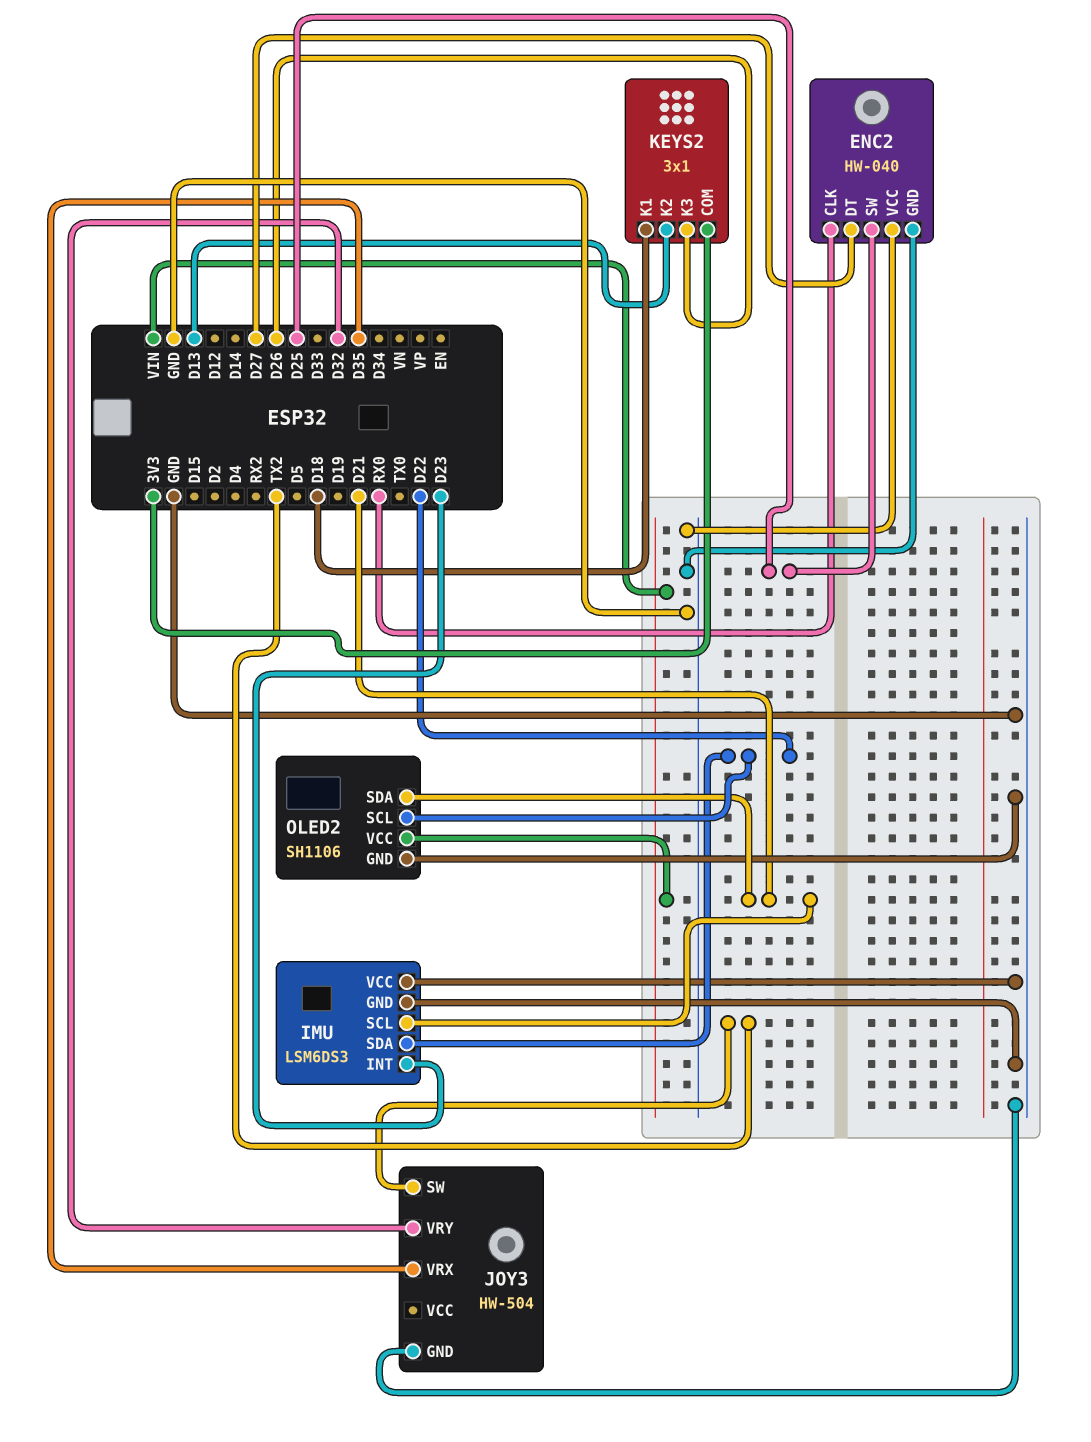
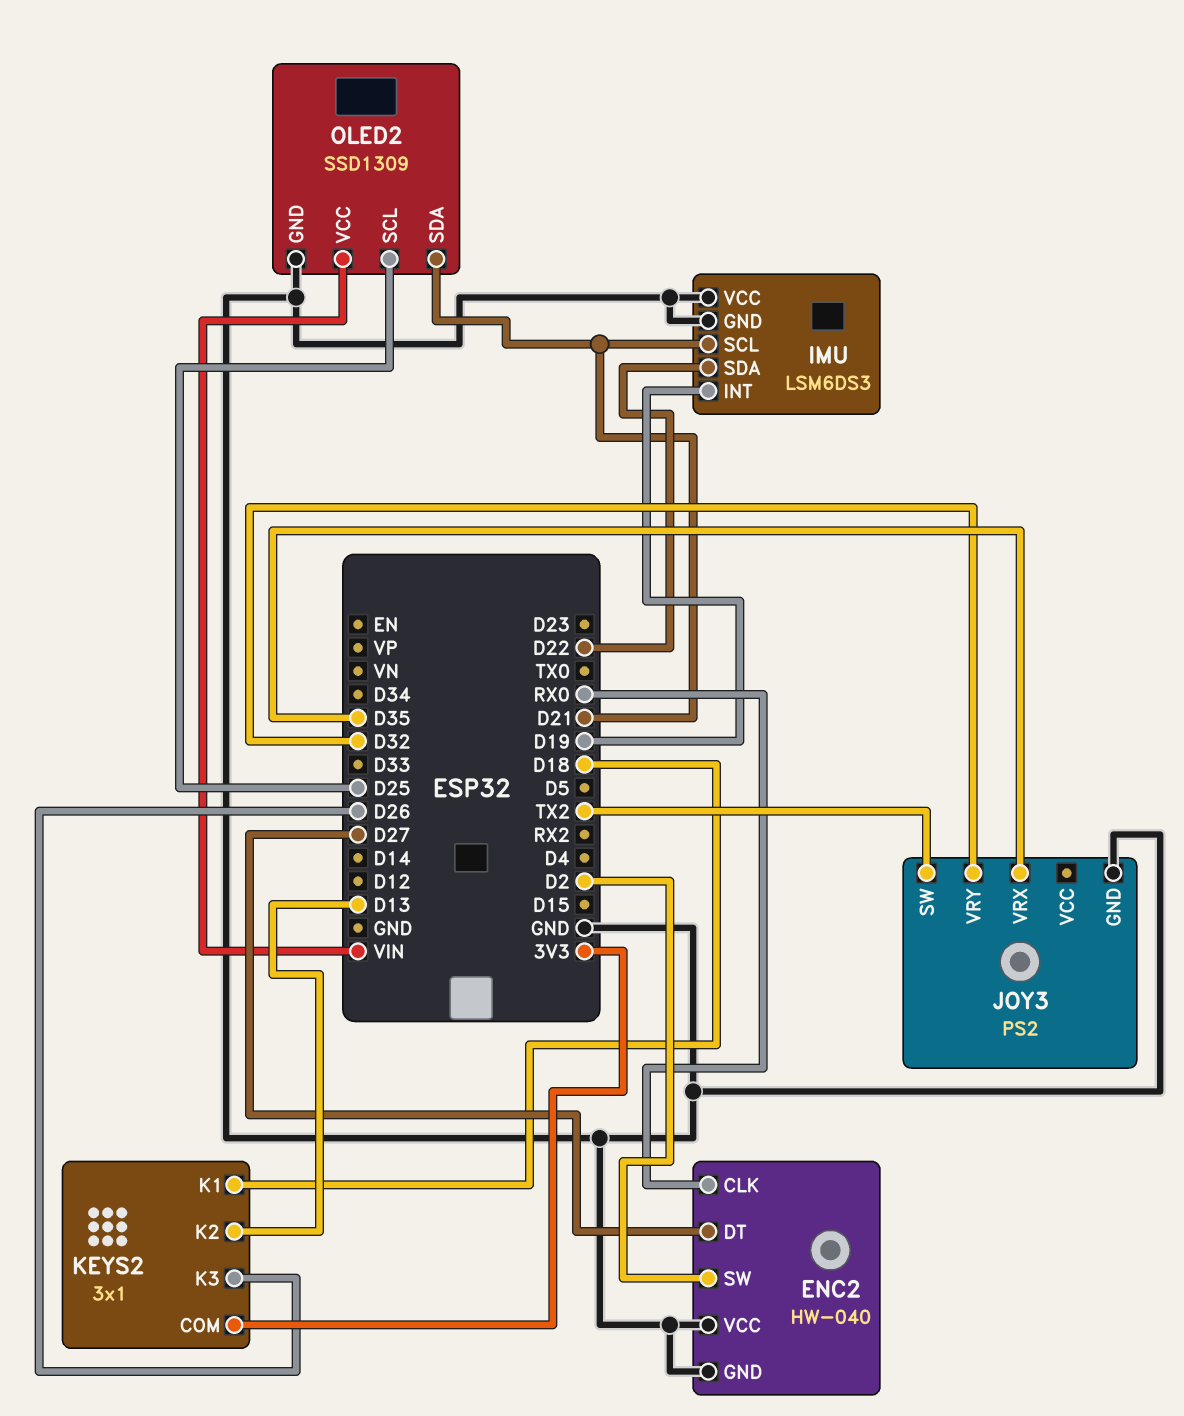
ENC2 pin SW: D25 -> D2
IMU pin INT: D23 -> D19
JOY3: HW-504 -> PS2
OLED2: SH1106 -> SSD1309
OLED2 pin SCL: D22 -> D25

